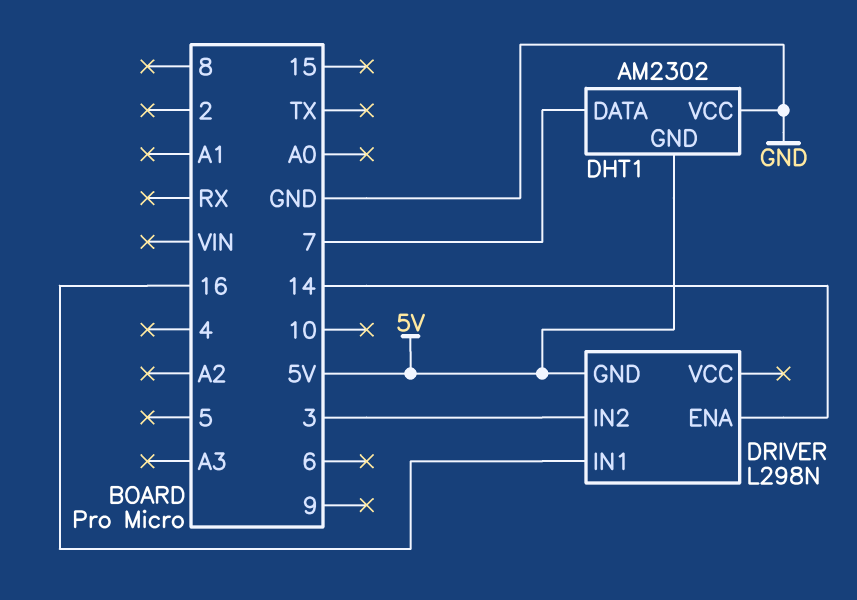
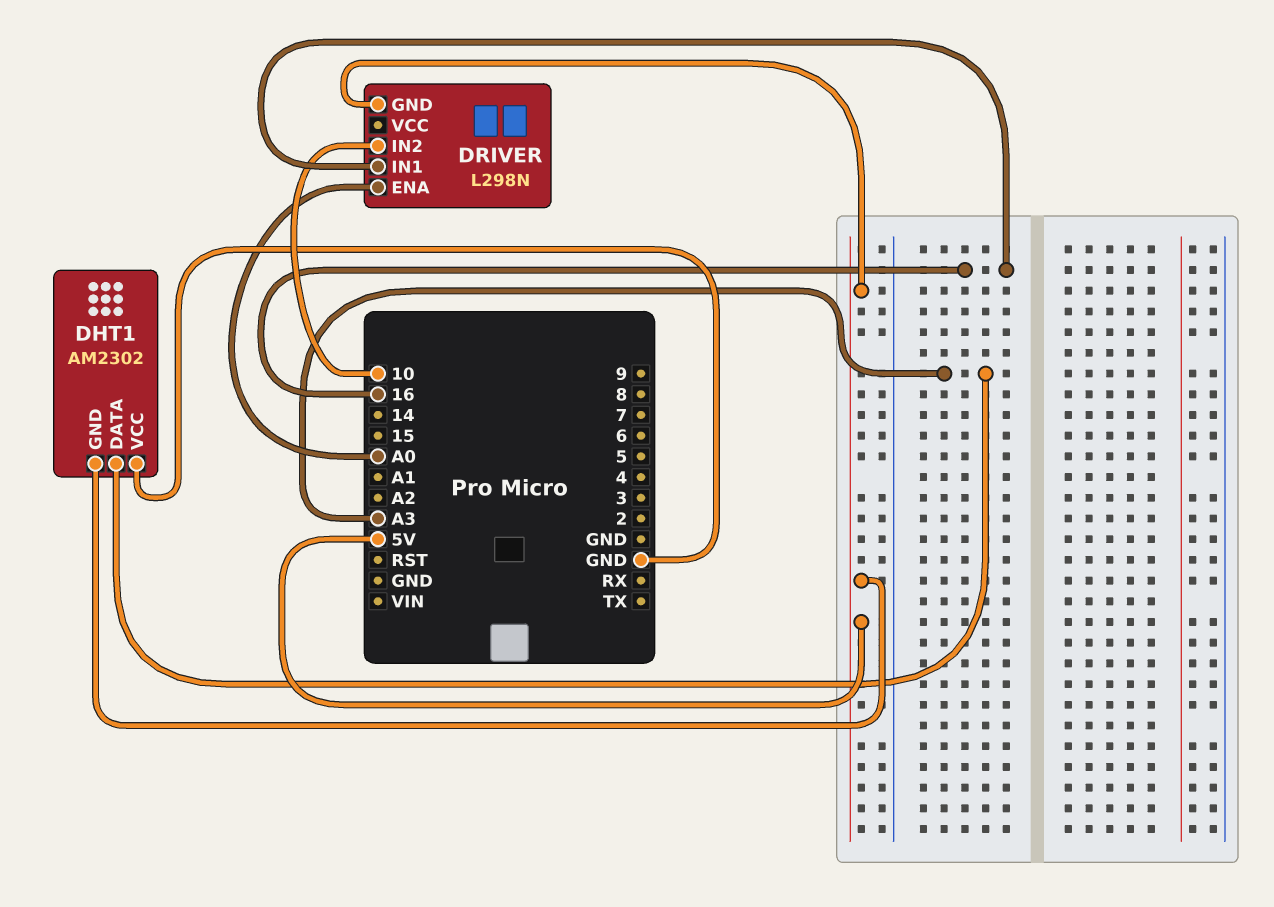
DHT1 pin DATA: 7 -> A3
DRIVER pin ENA: 14 -> A0
DRIVER pin IN2: 3 -> 10

